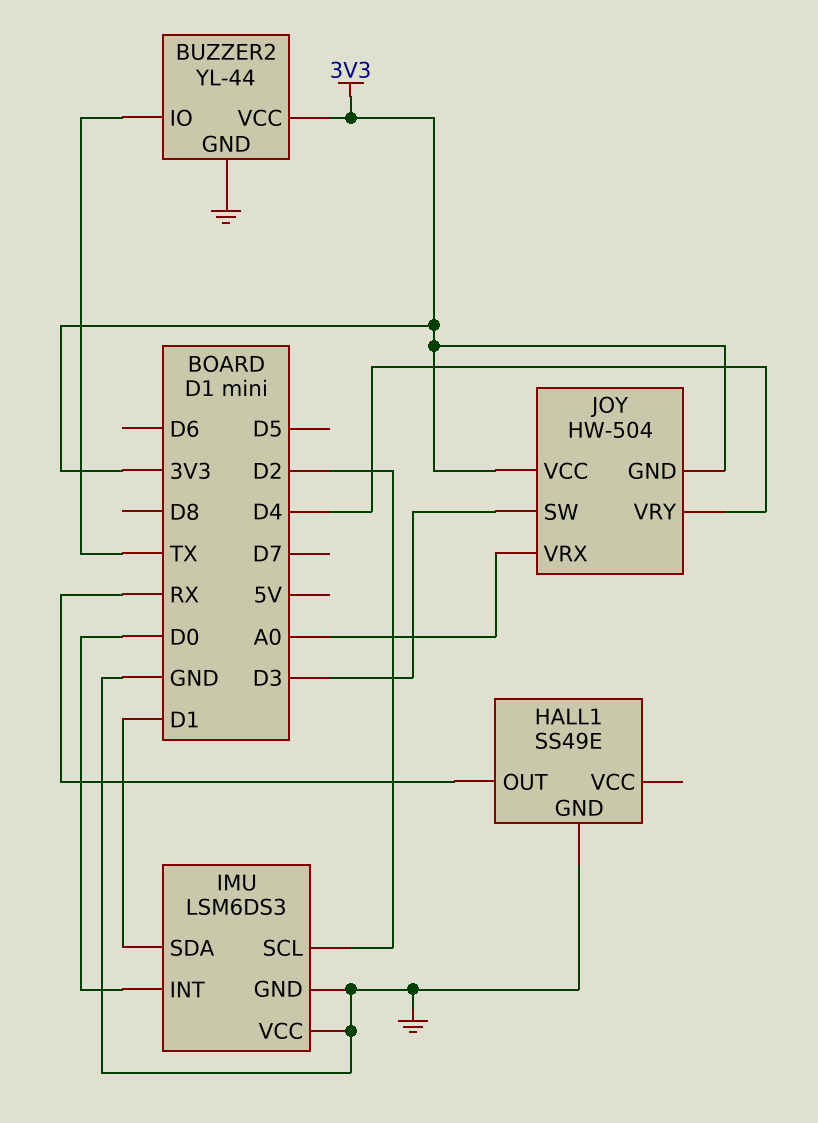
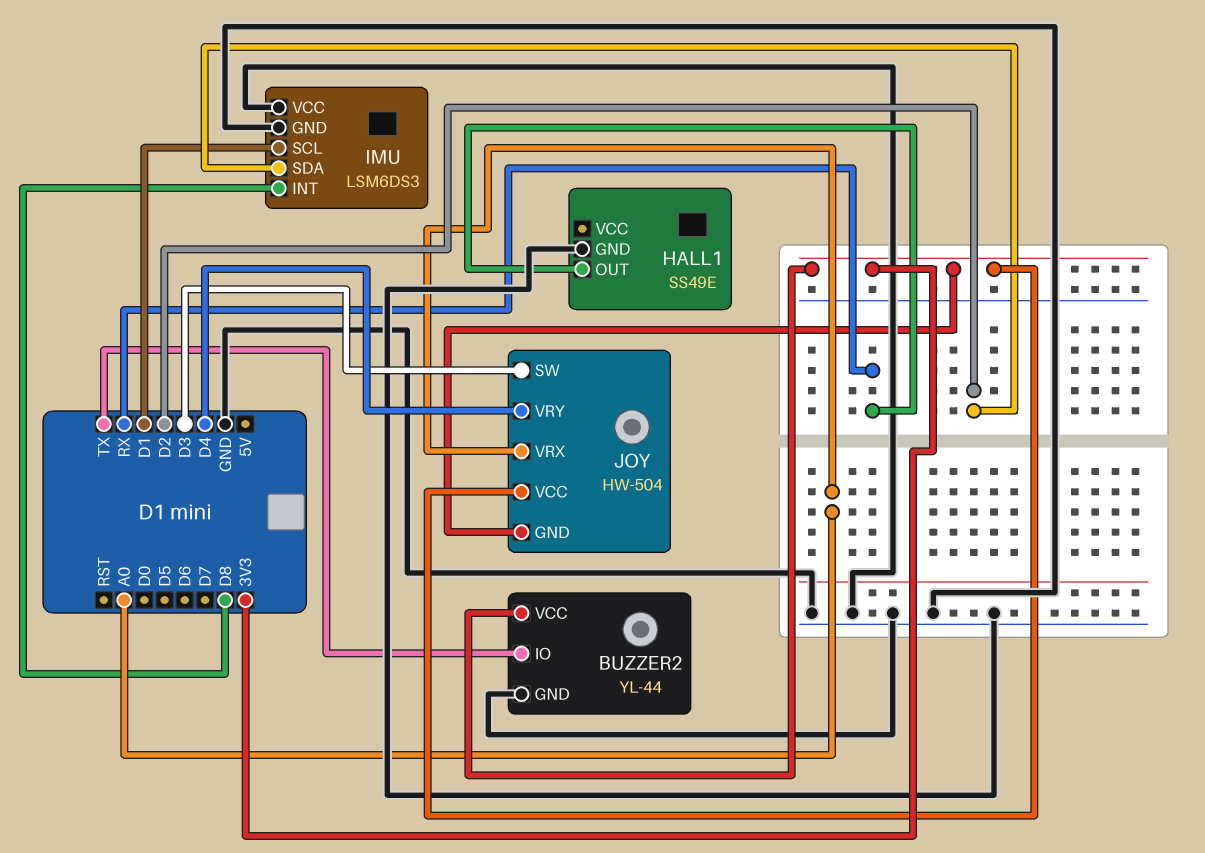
IMU pin INT: D0 -> D8
IMU pin SCL: D2 -> D1
IMU pin SDA: D1 -> D2

